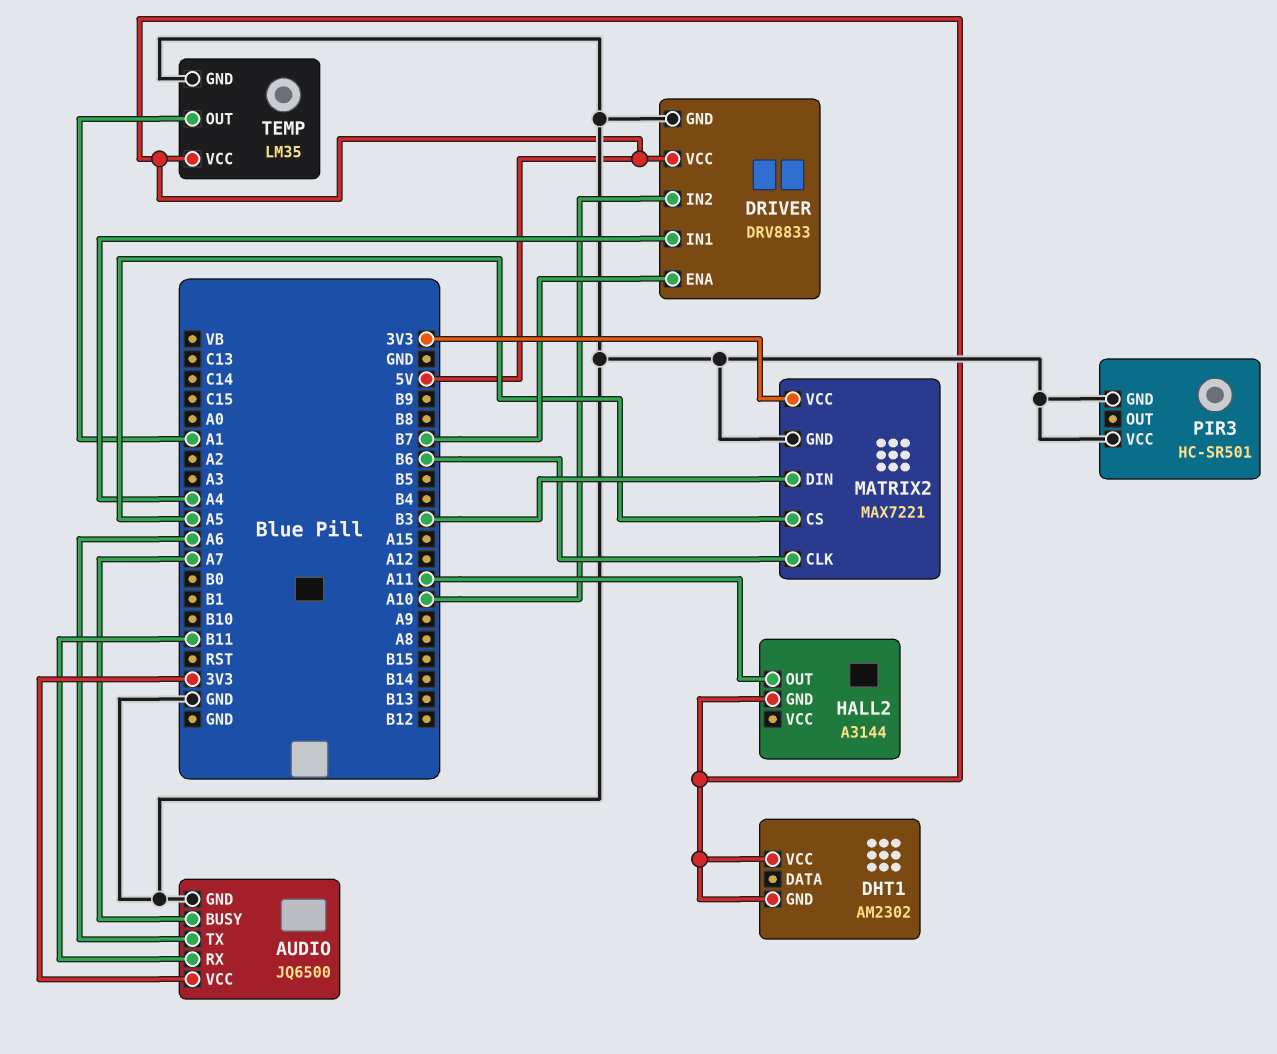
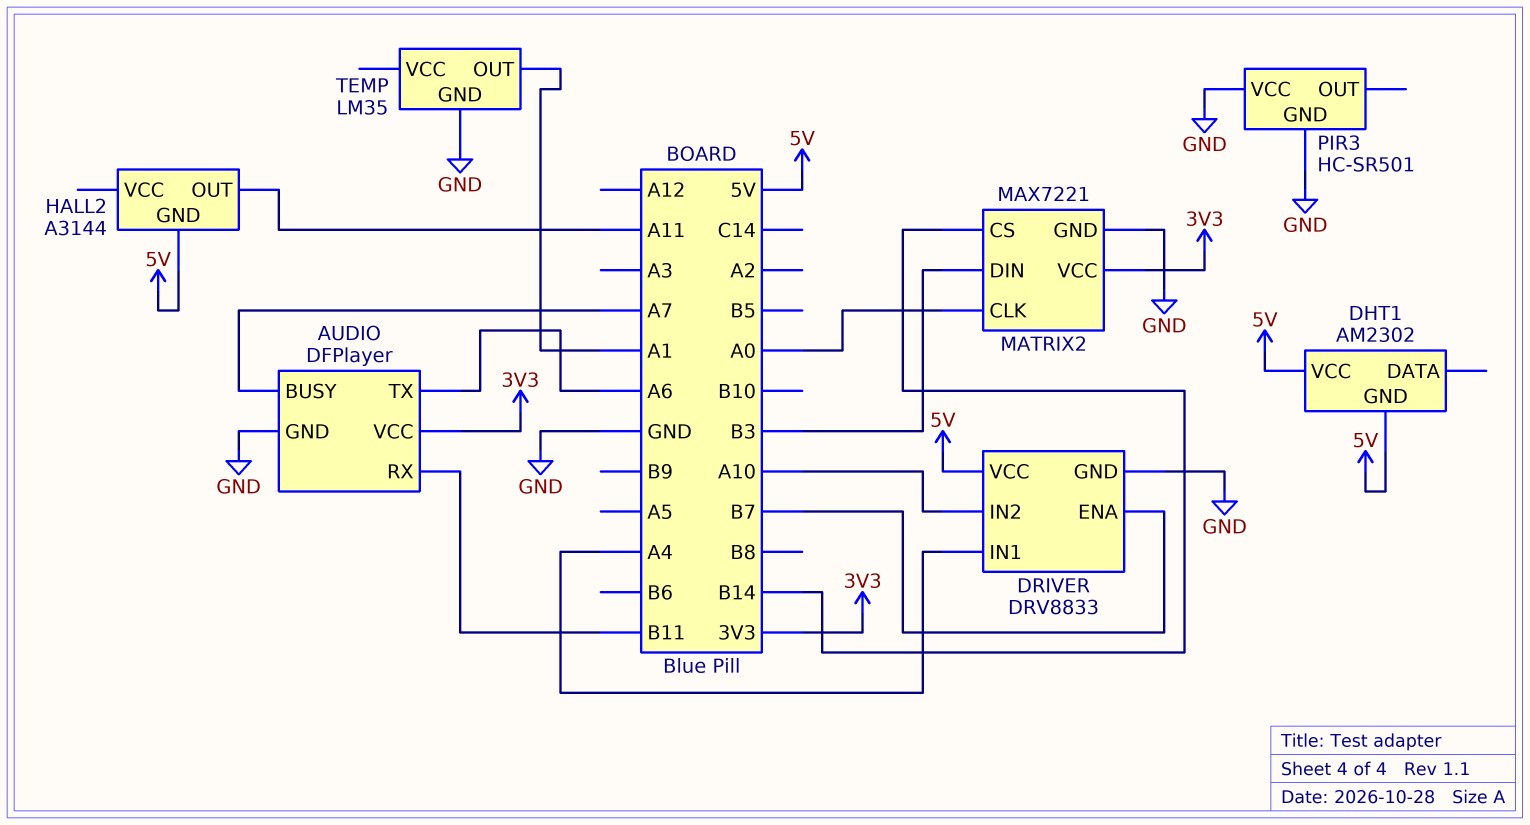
AUDIO: JQ6500 -> DFPlayer
MATRIX2 pin CLK: B6 -> A0
MATRIX2 pin CS: A5 -> B14
TEMP pin VCC: 5V -> none

